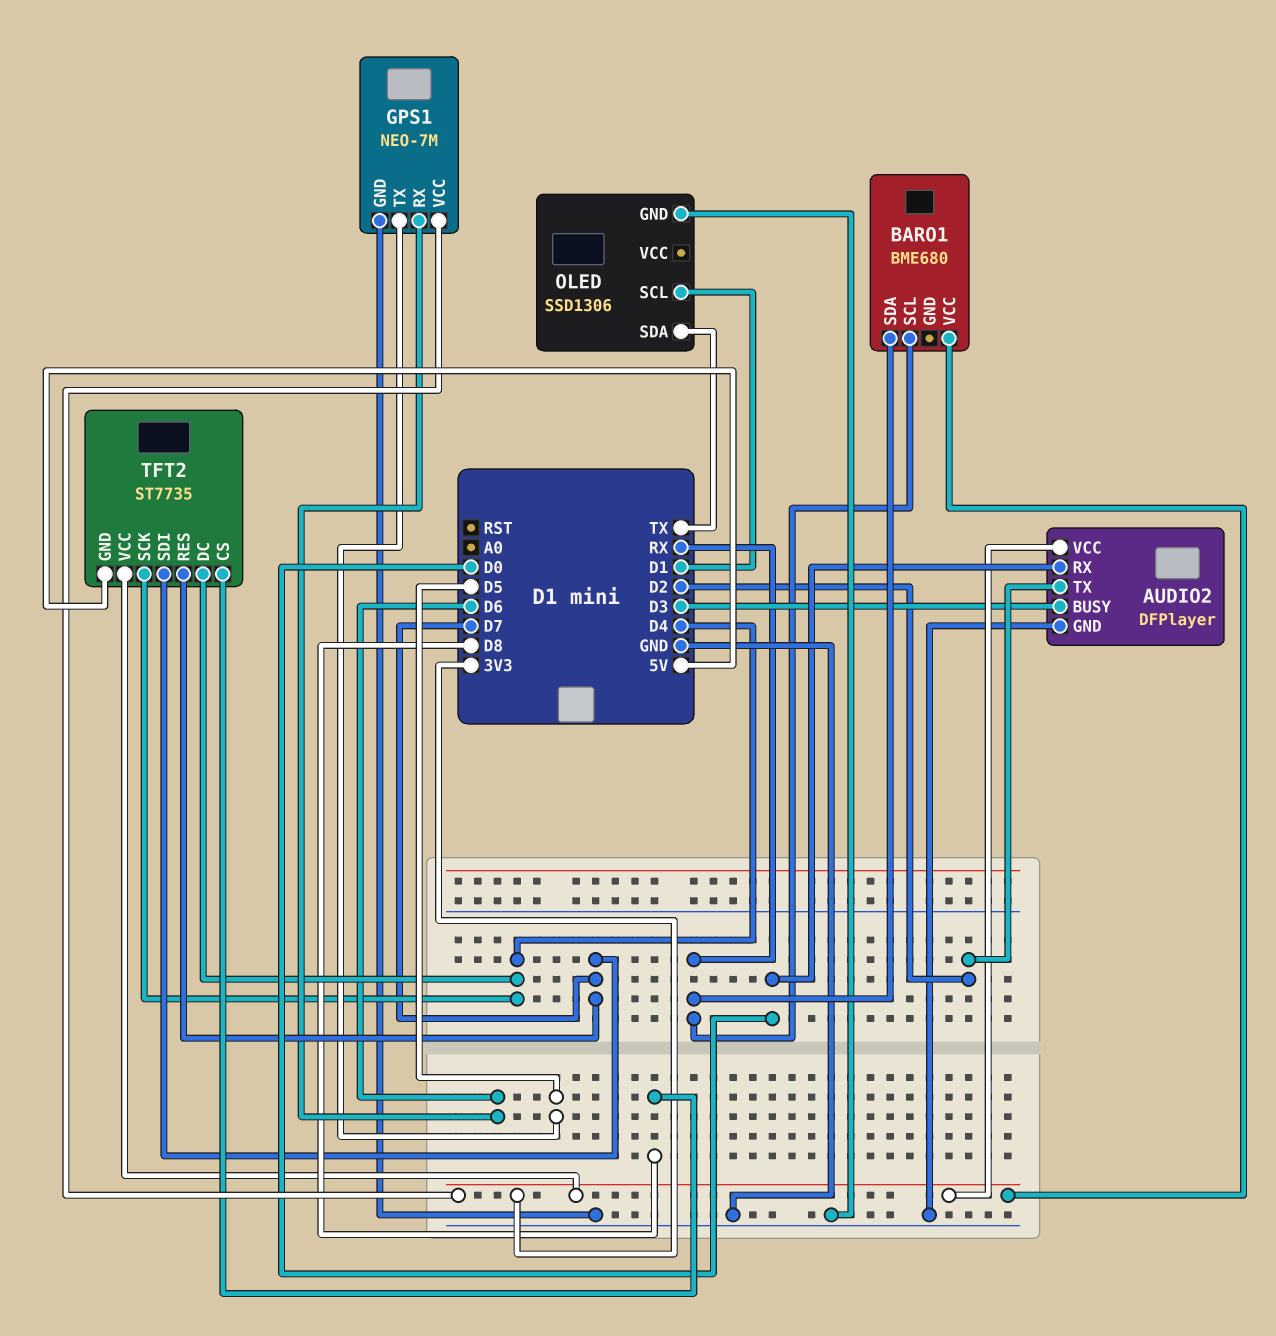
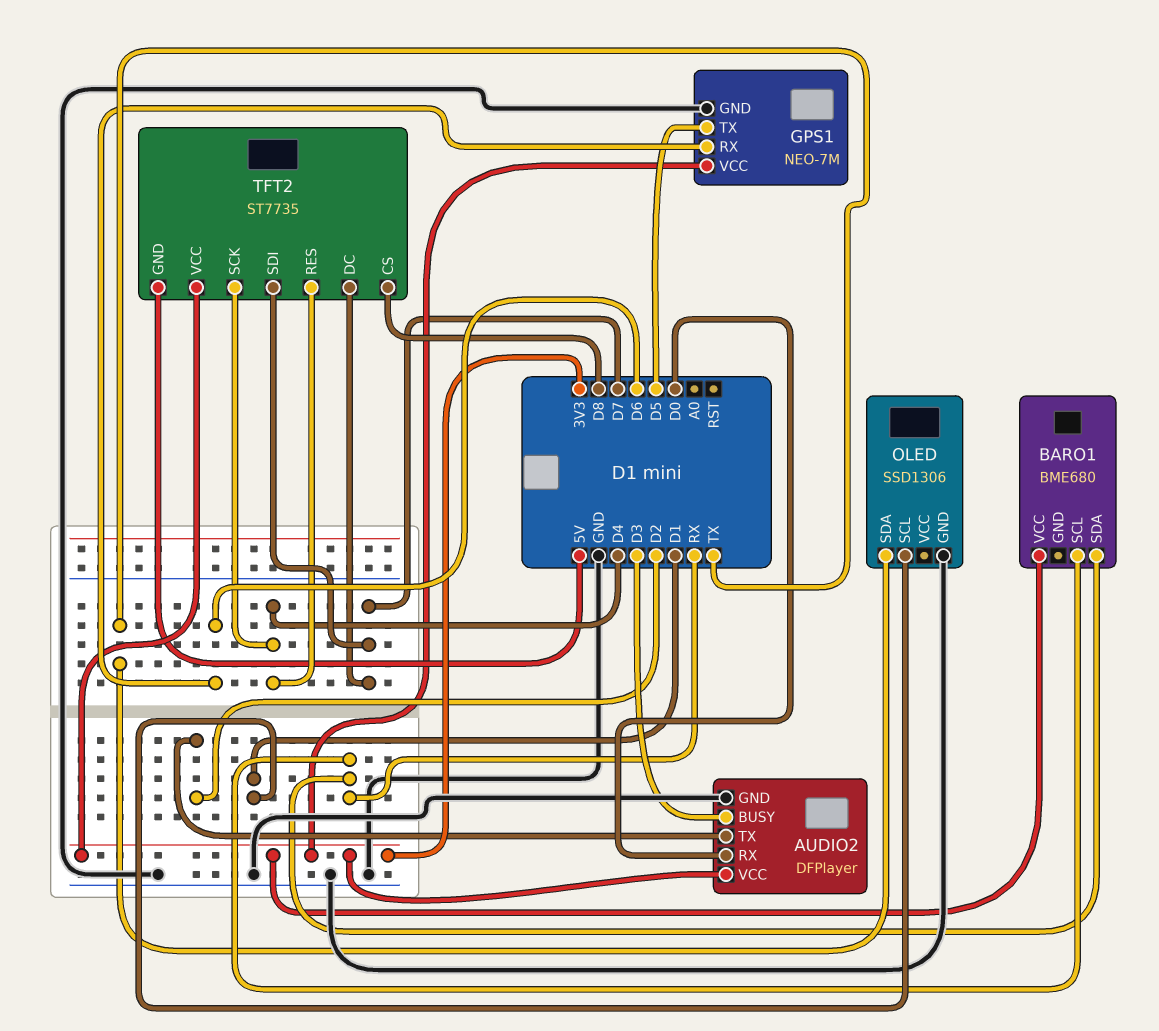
TFT2 pin DC: D4 -> D7
TFT2 pin RES: D7 -> D4

